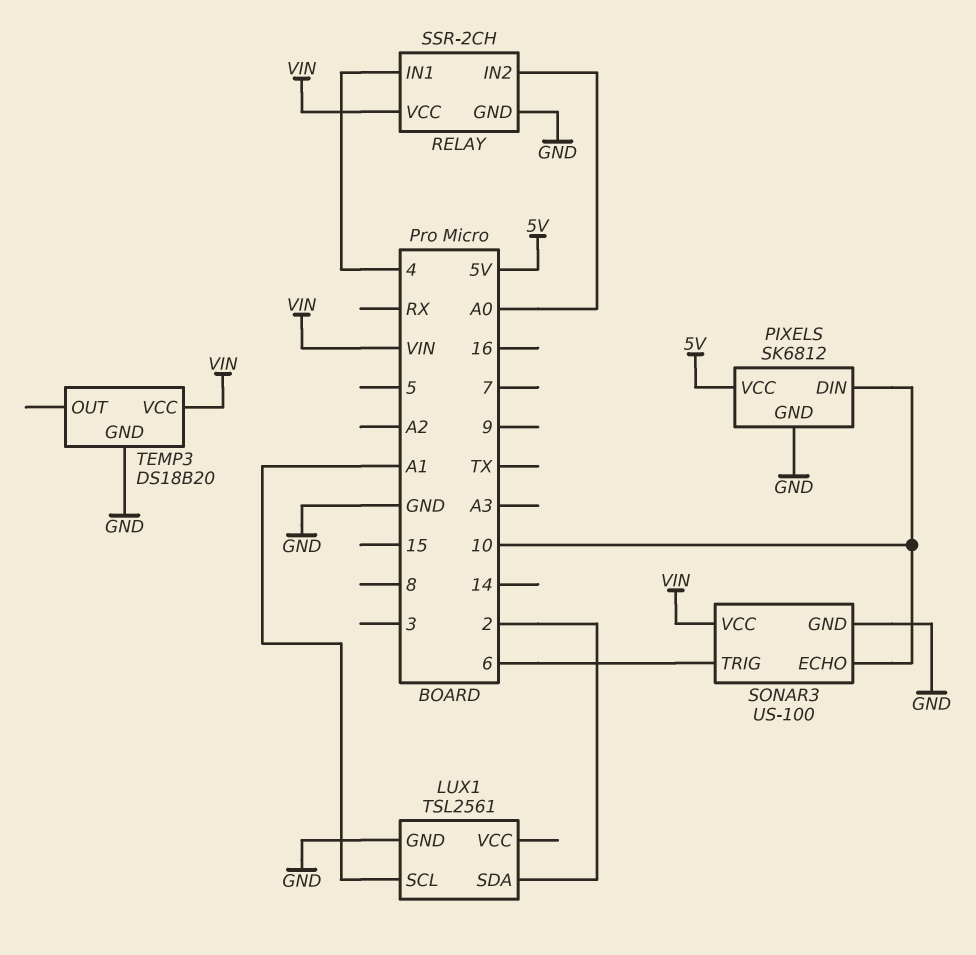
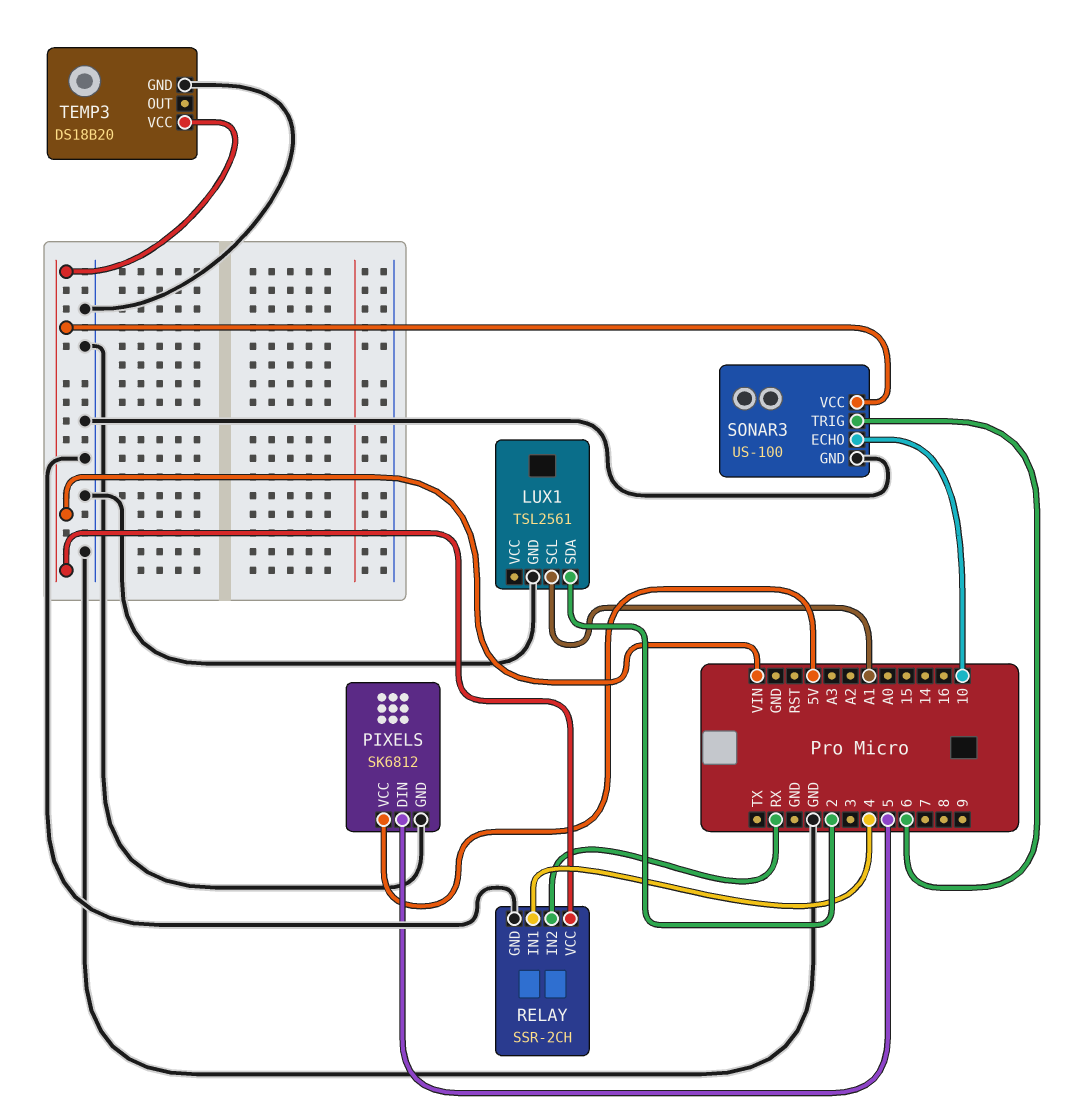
PIXELS pin DIN: 10 -> 5
RELAY pin IN2: A0 -> RX

